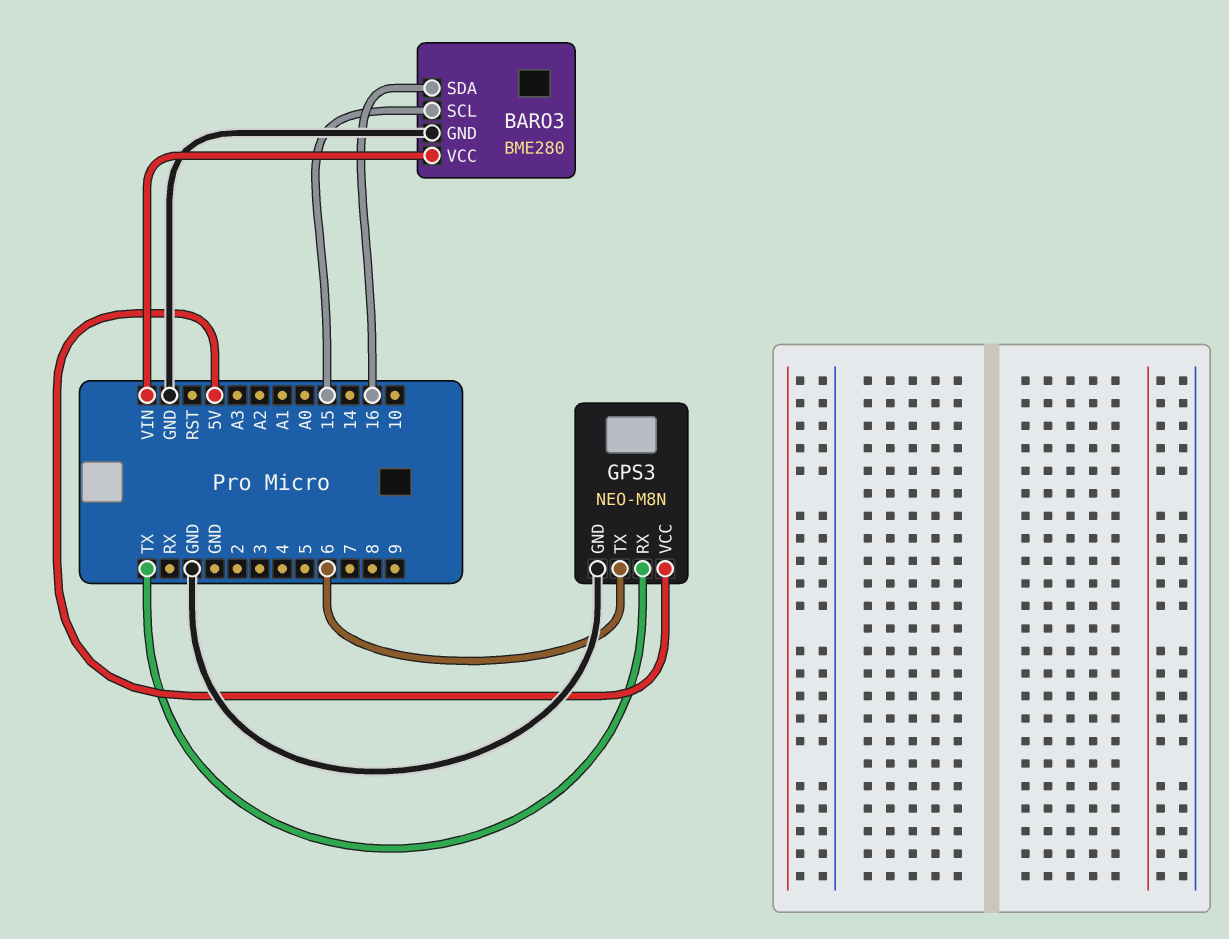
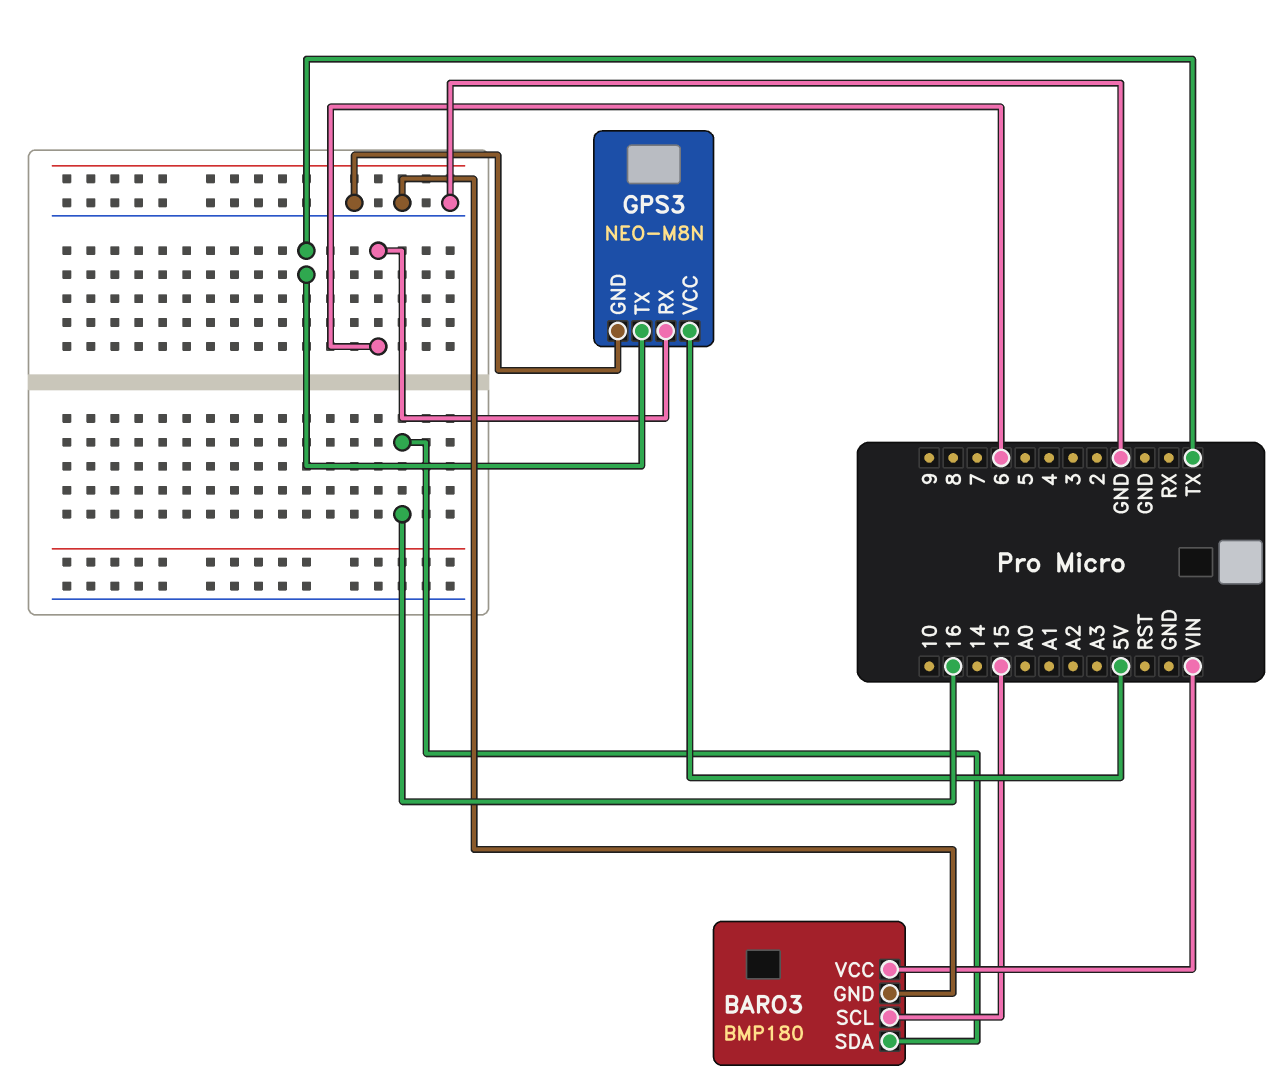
BARO3: BME280 -> BMP180
GPS3 pin RX: TX -> 6
GPS3 pin TX: 6 -> TX

